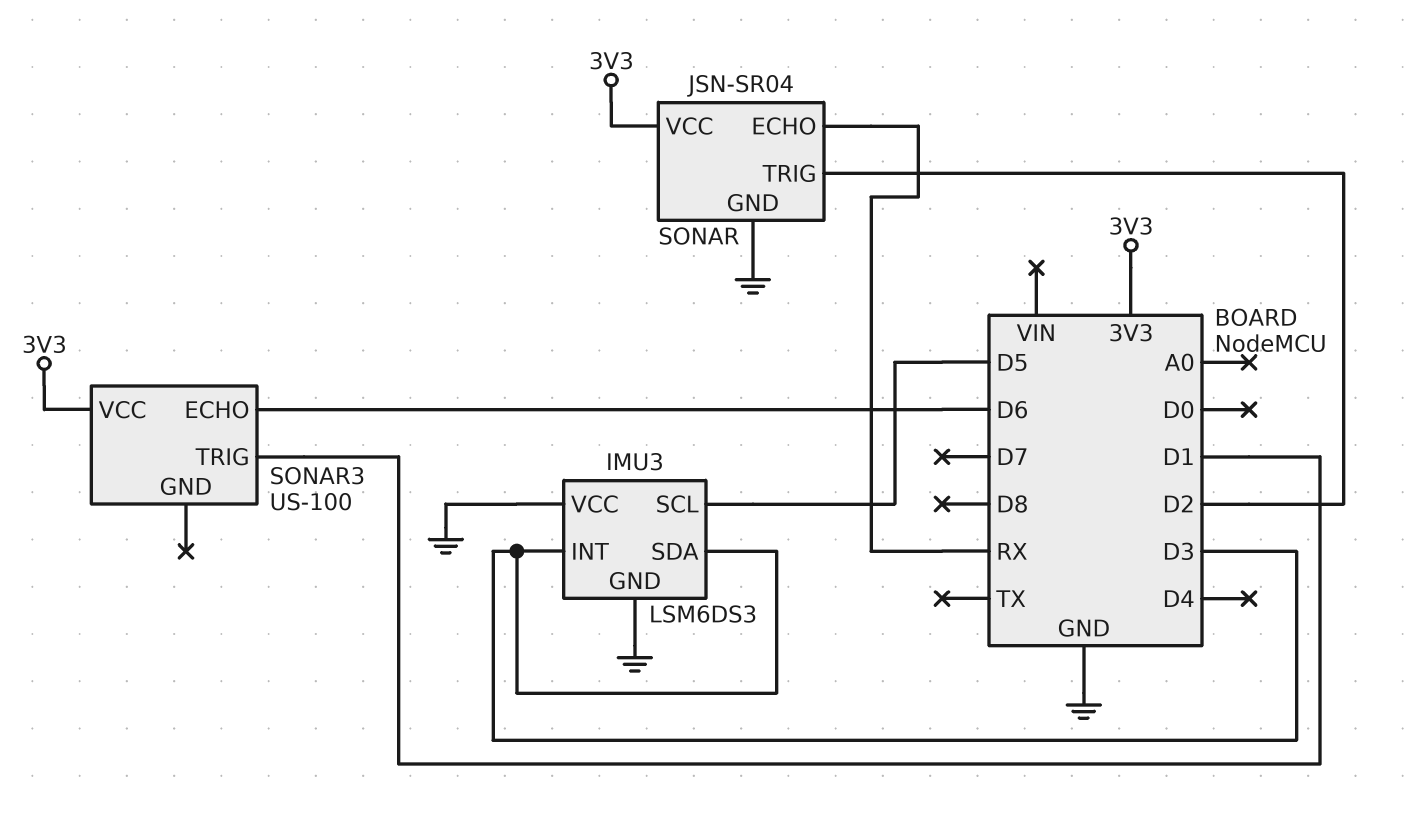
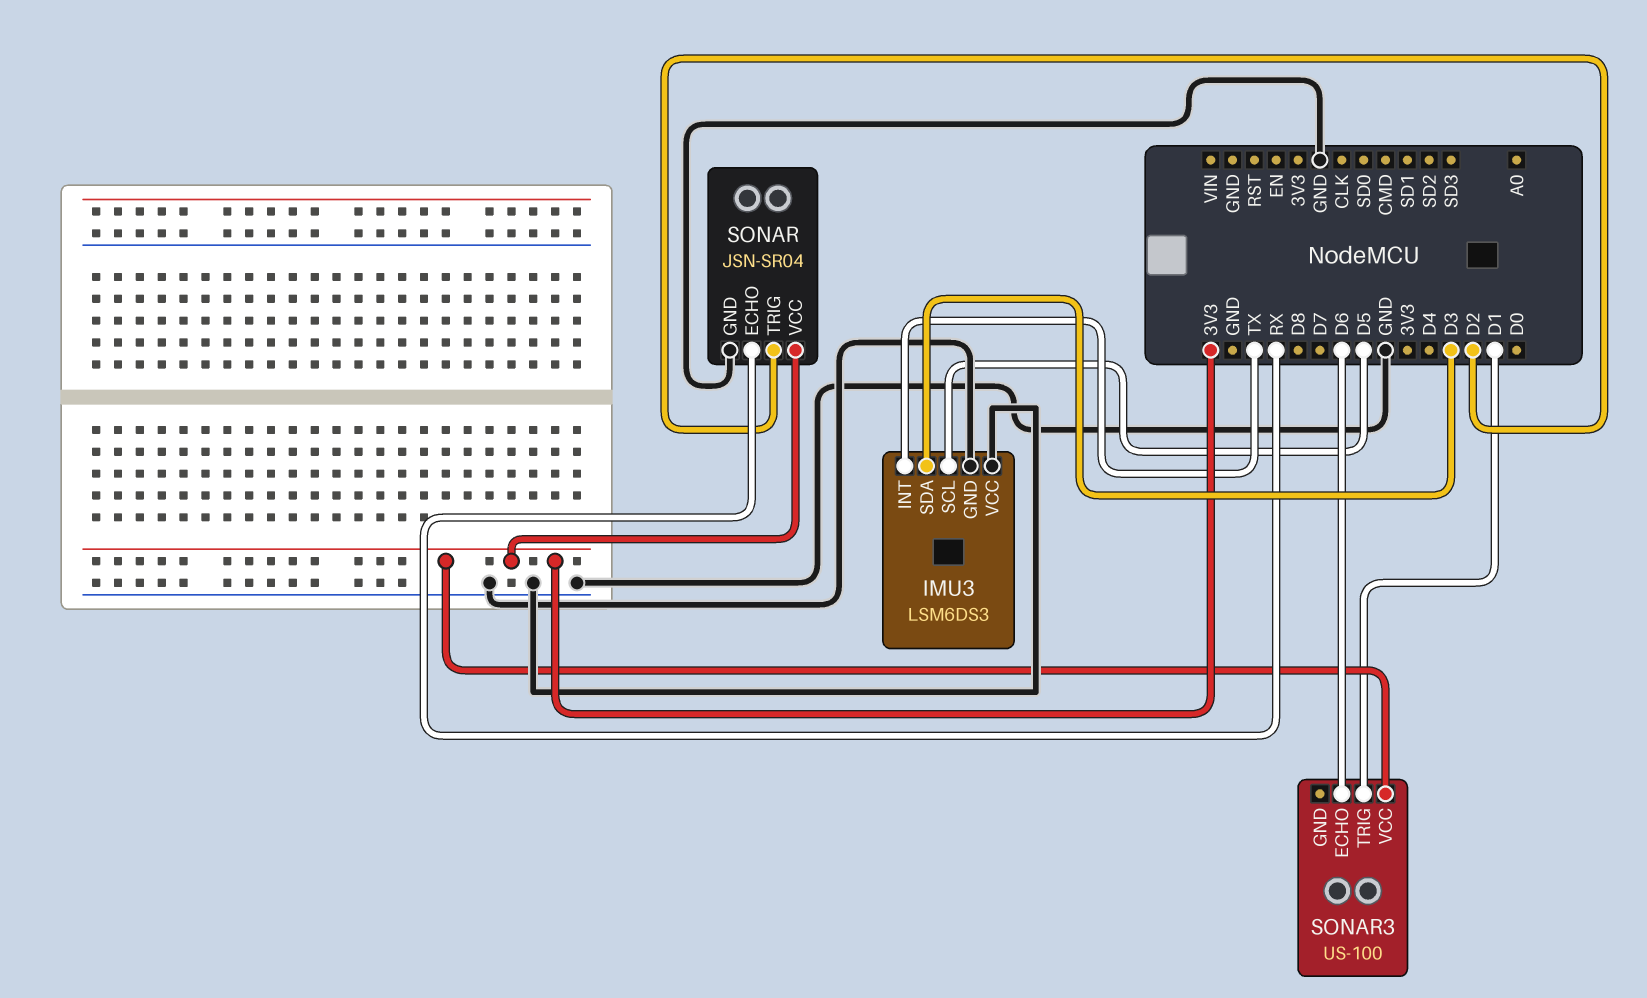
IMU3 pin INT: D3 -> TX

